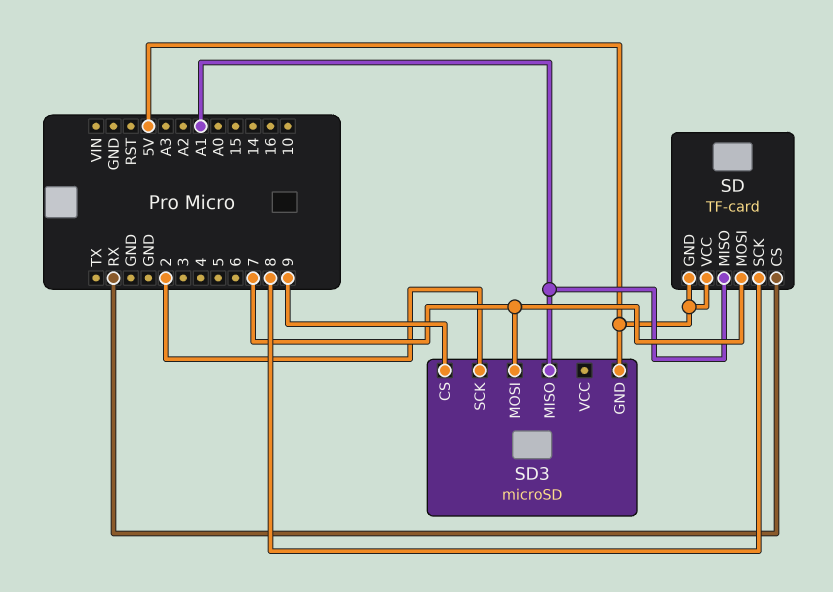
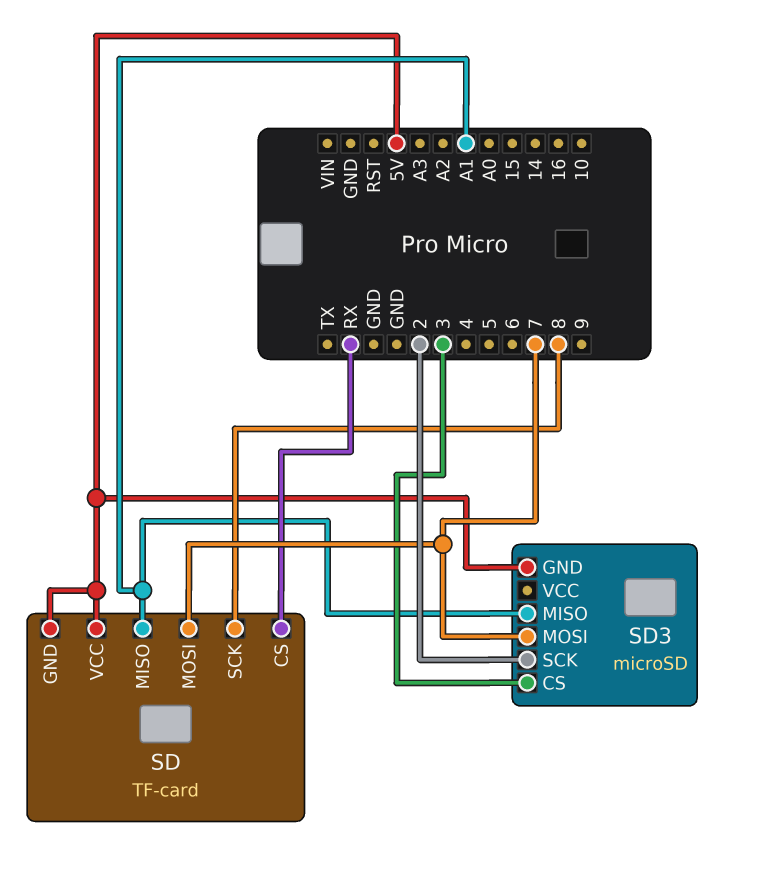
SD3 pin CS: 9 -> 3

